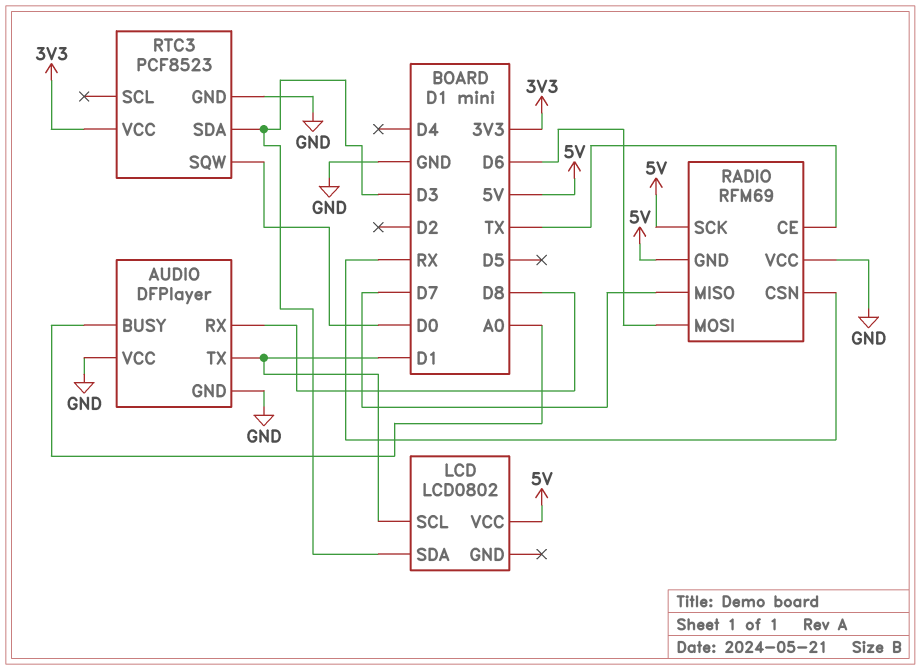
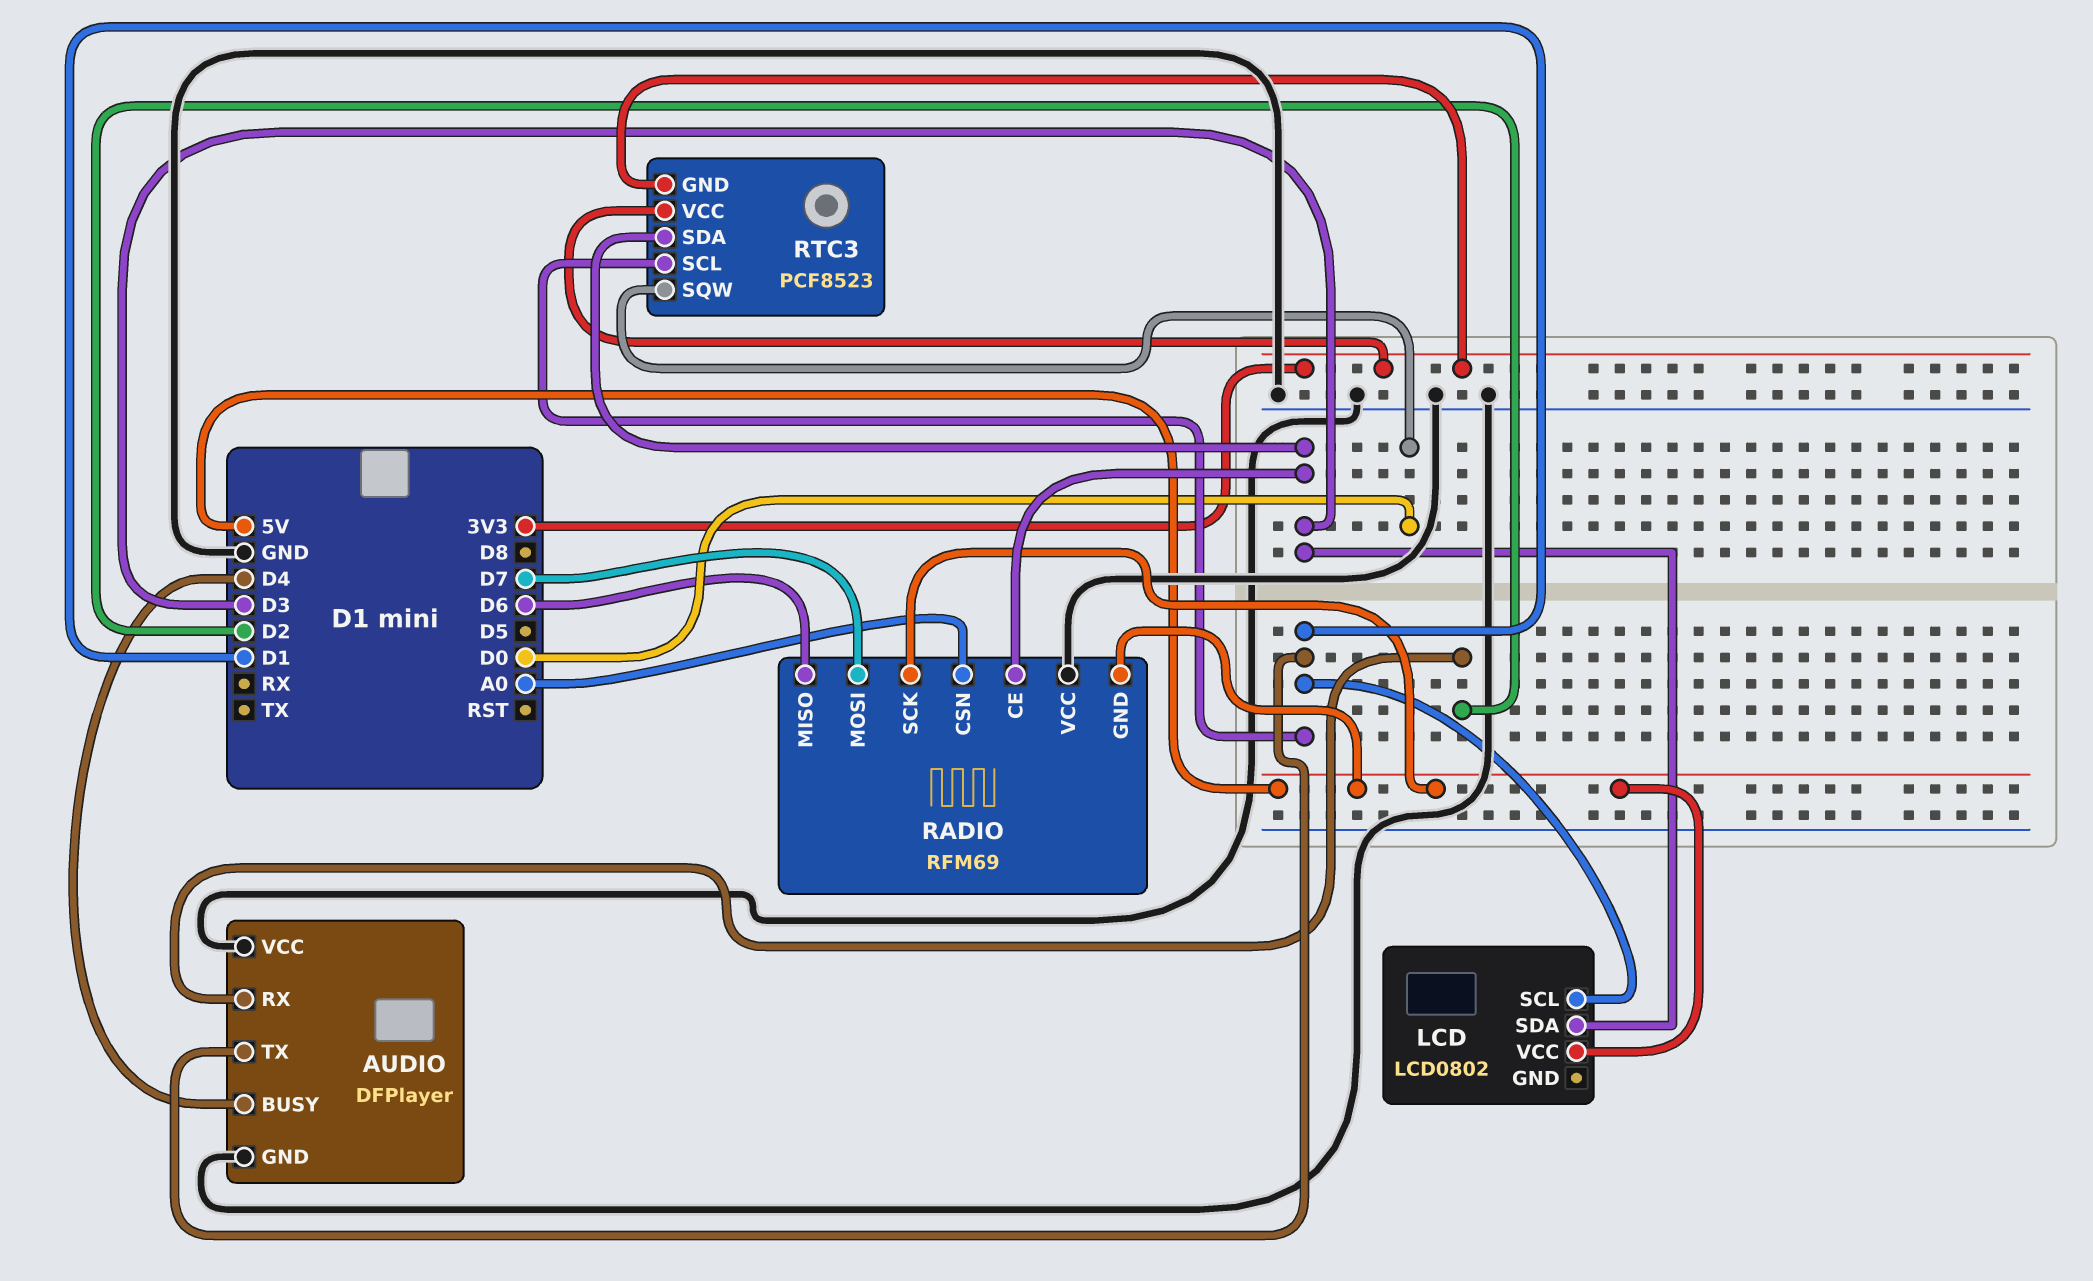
AUDIO pin BUSY: A0 -> D4
AUDIO pin RX: D8 -> D2
RADIO pin CE: TX -> D3
RADIO pin CSN: RX -> A0
RADIO pin MISO: D7 -> D6
RADIO pin MOSI: D6 -> D7
RTC3 pin GND: GND -> 3V3
RTC3 pin SCL: none -> D1

